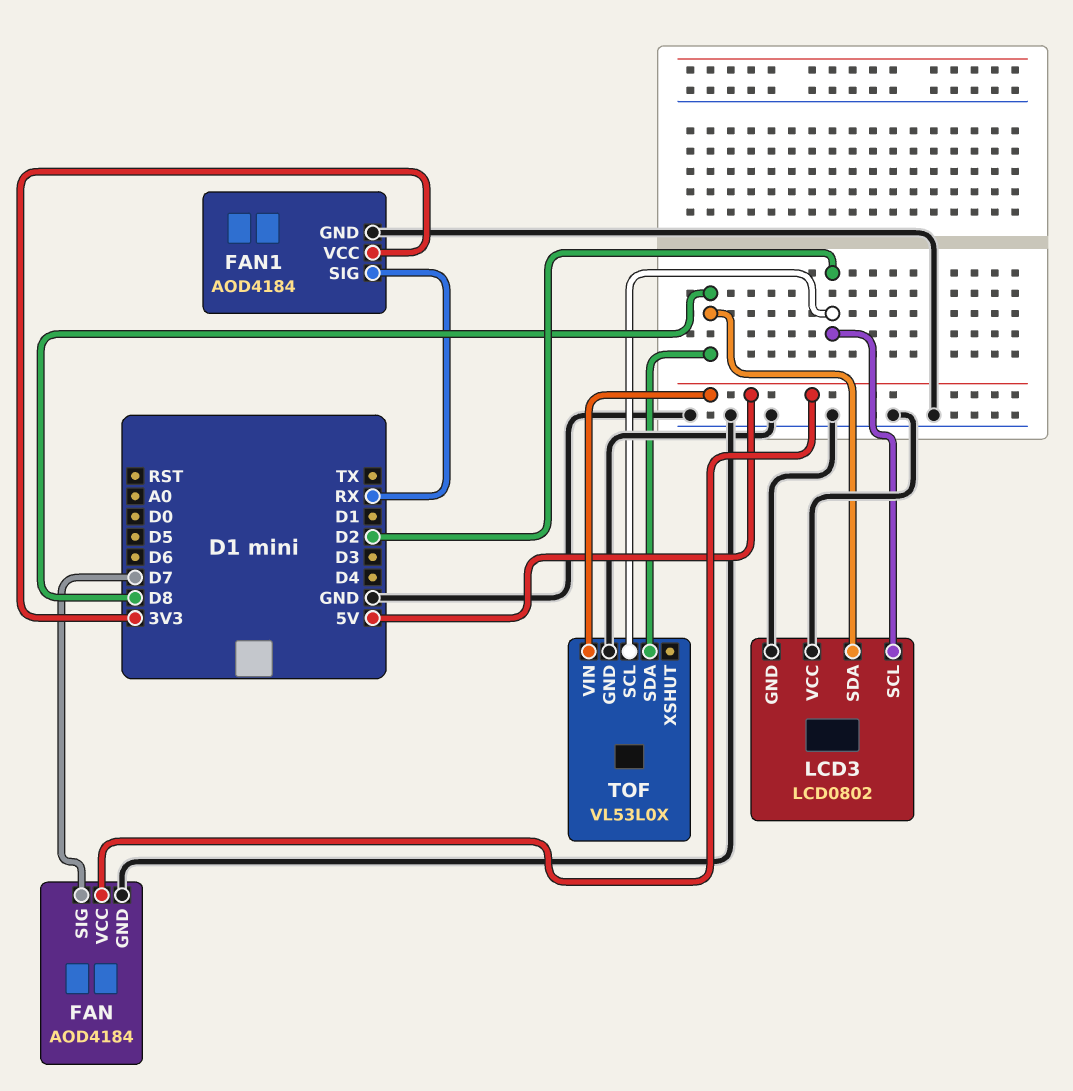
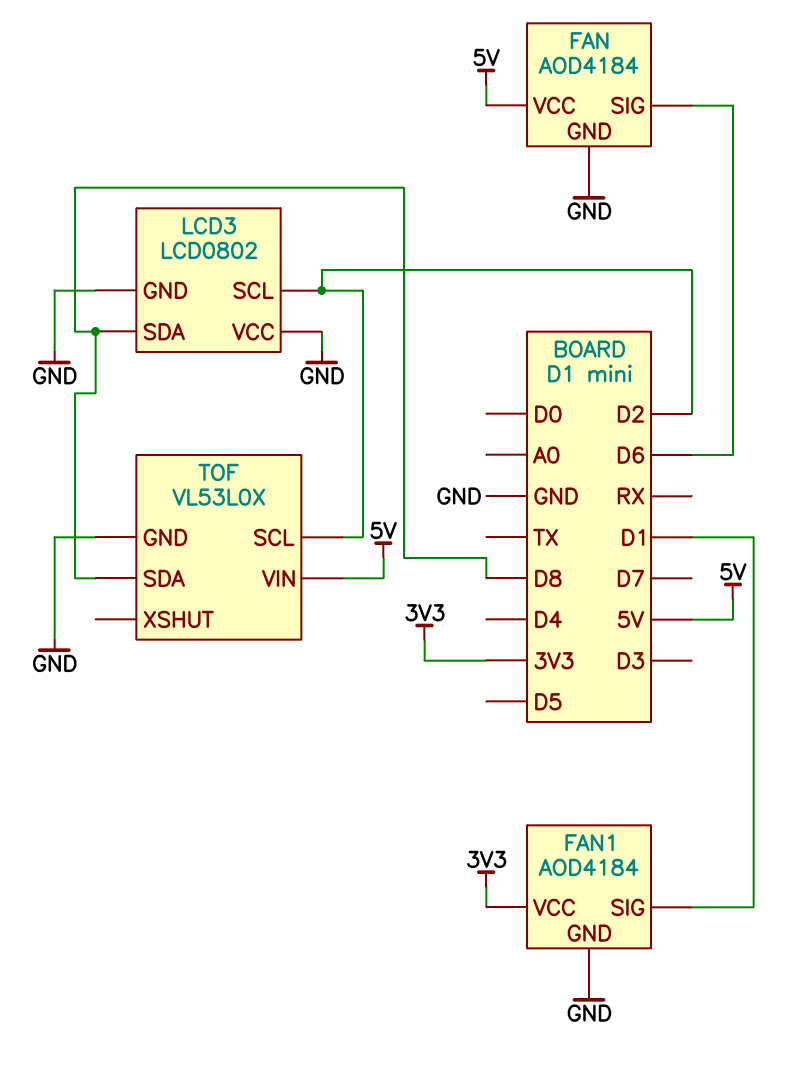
FAN pin SIG: D7 -> D6
FAN1 pin SIG: RX -> D1

